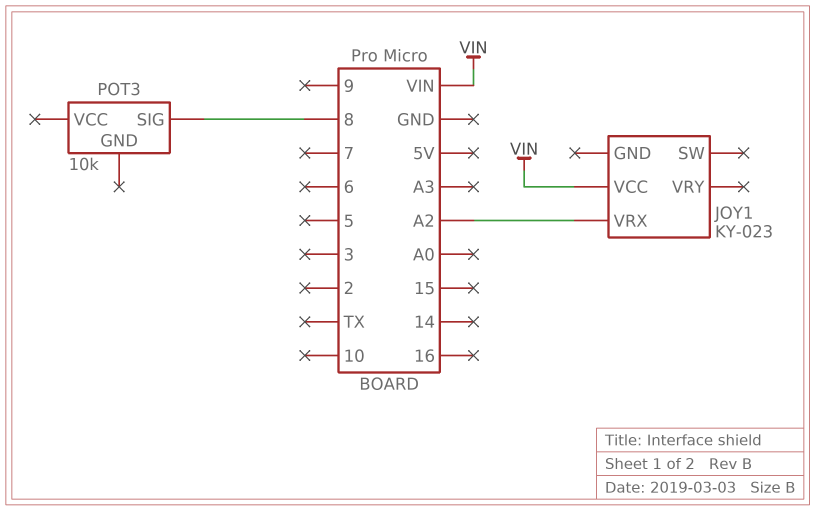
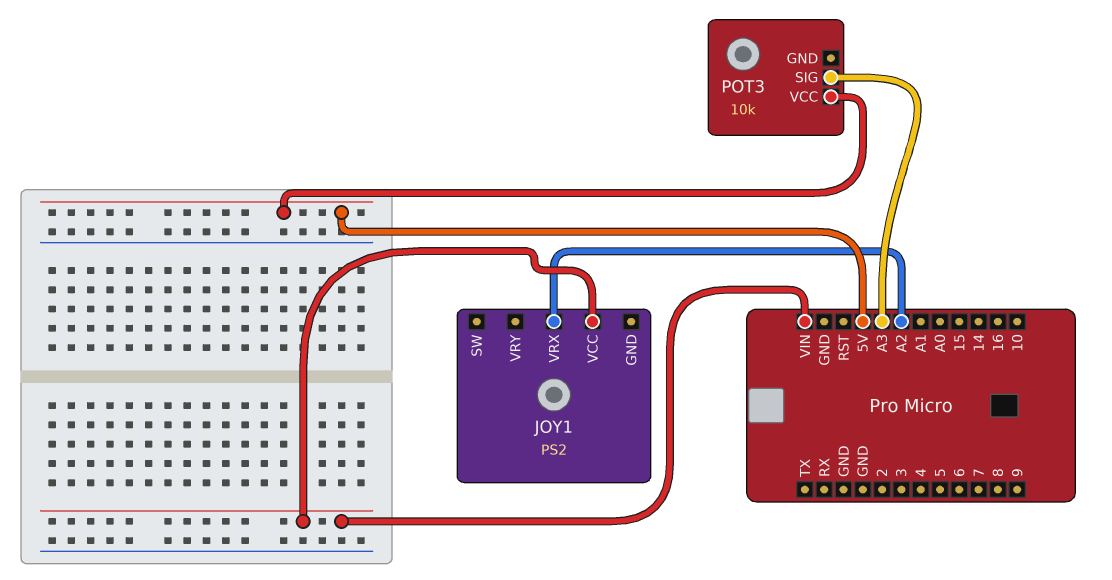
JOY1: KY-023 -> PS2
POT3 pin SIG: 8 -> A3
POT3 pin VCC: none -> 5V

